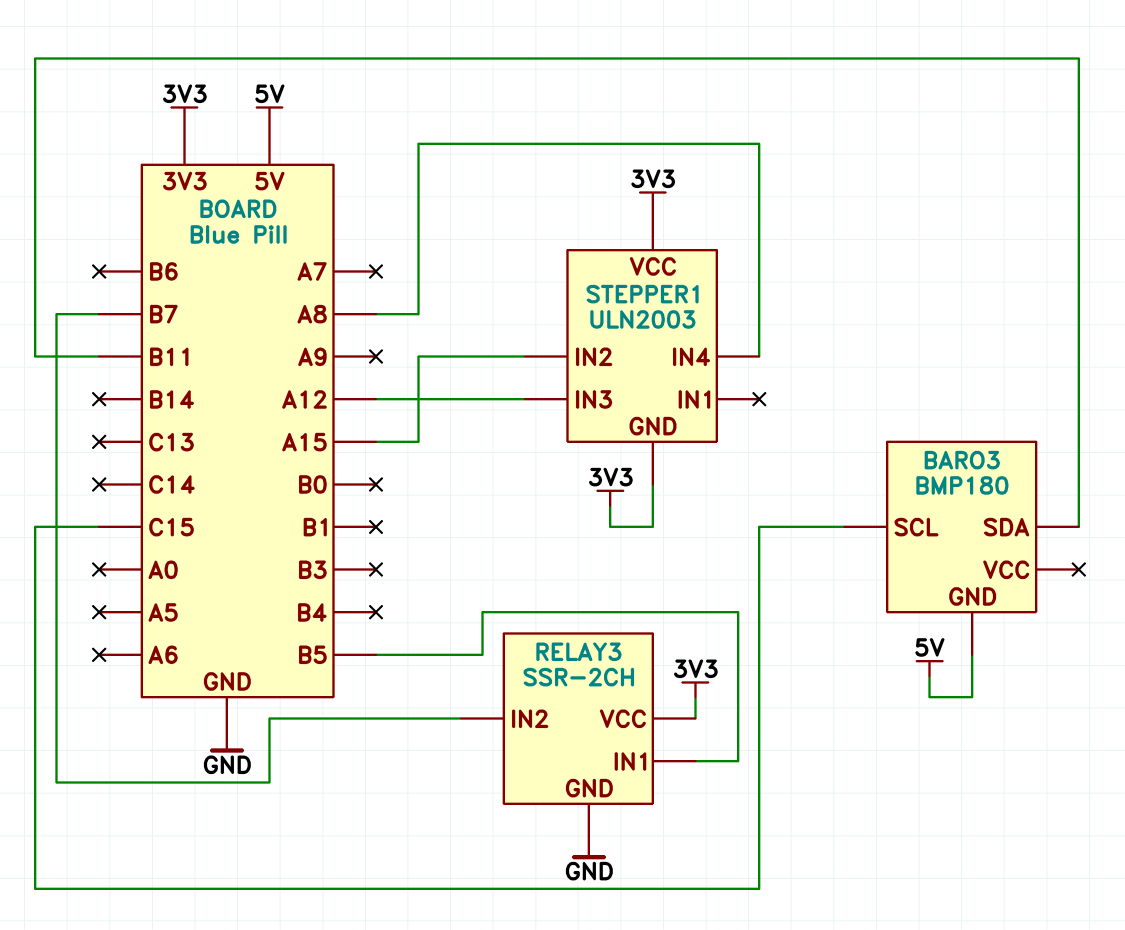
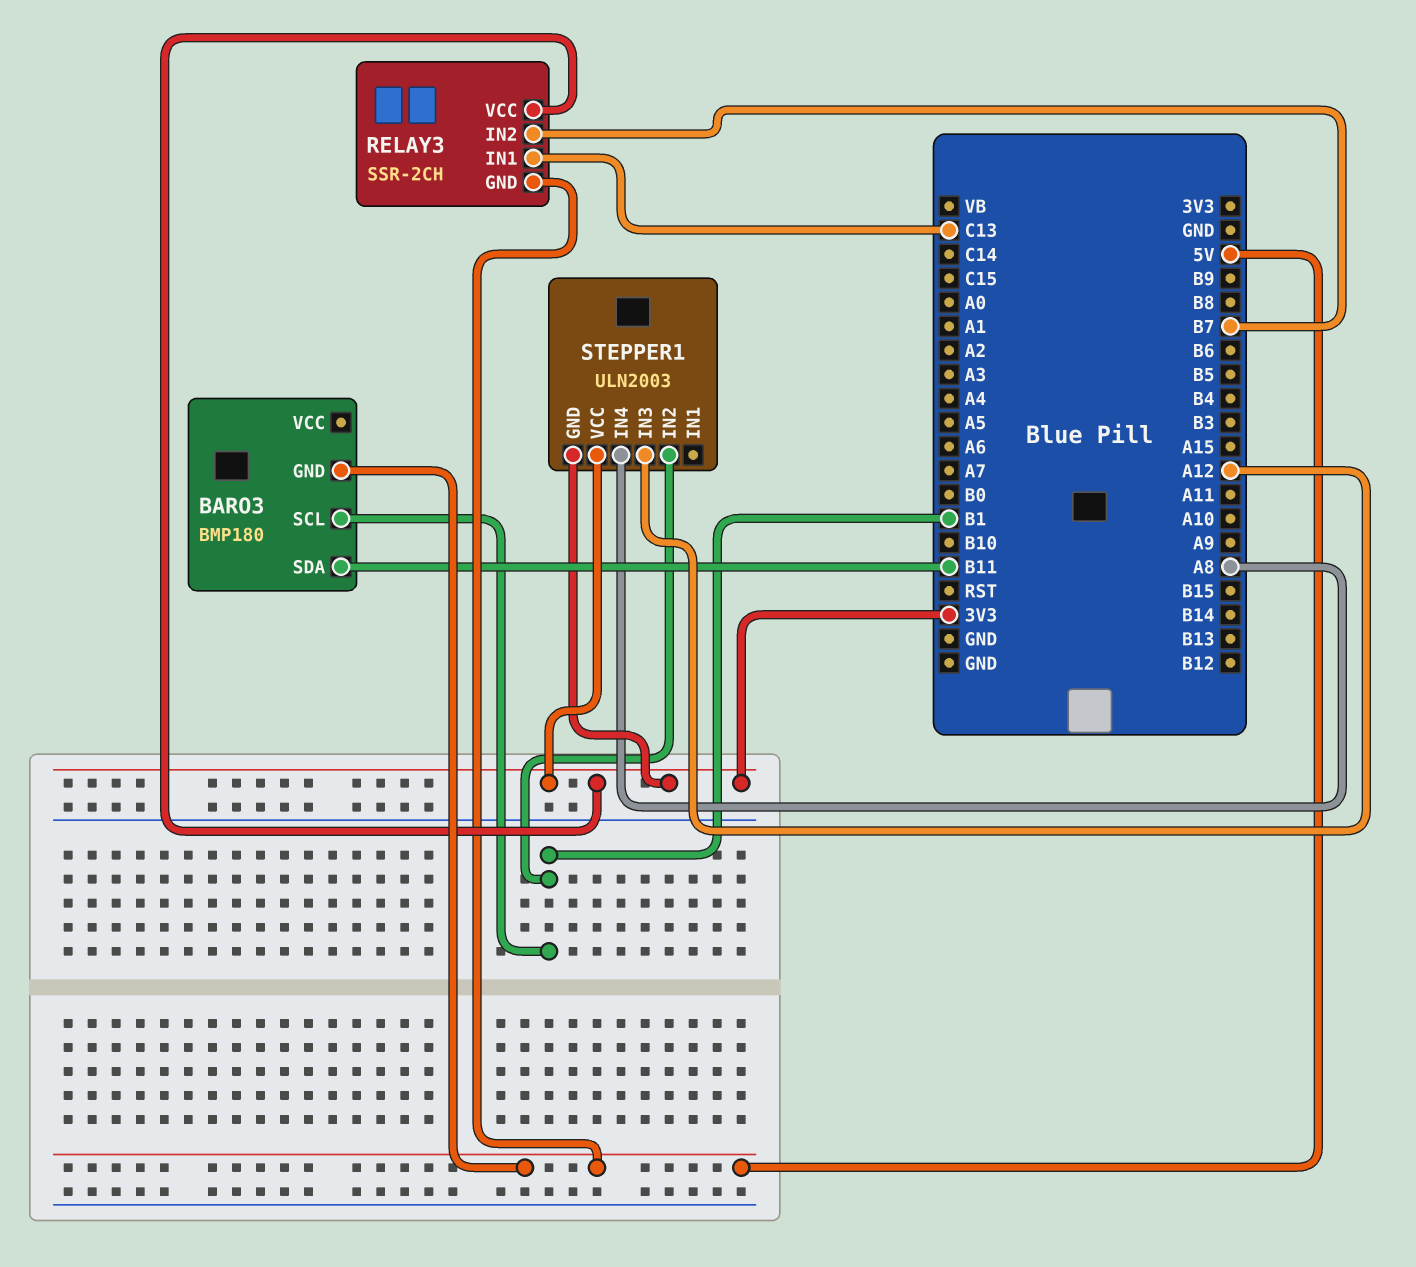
BARO3 pin SCL: C15 -> B1
RELAY3 pin GND: GND -> 5V
RELAY3 pin IN1: B5 -> C13
STEPPER1 pin IN2: A15 -> B1

